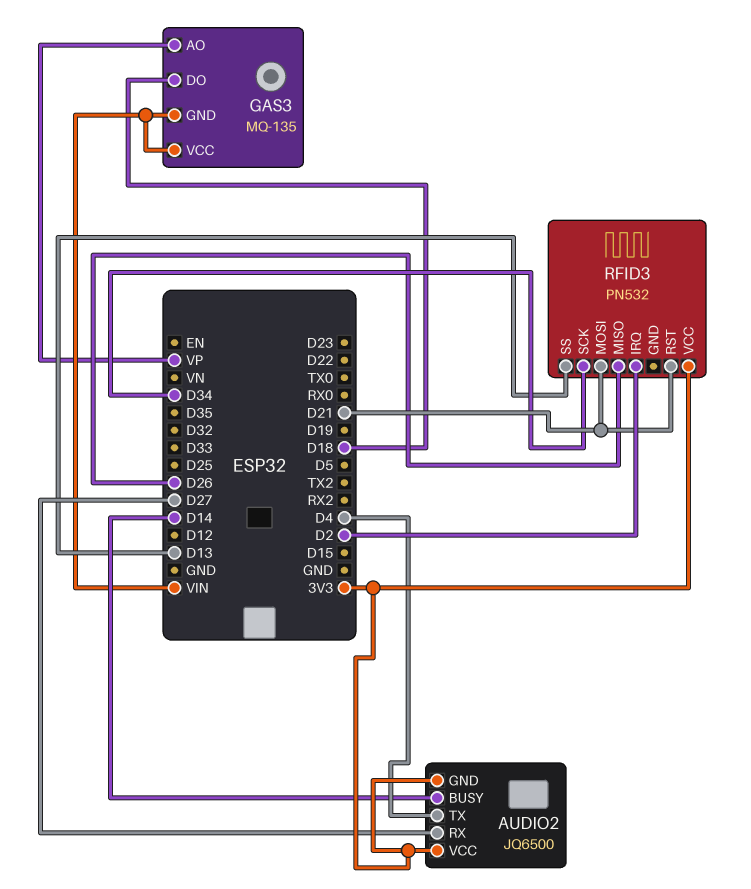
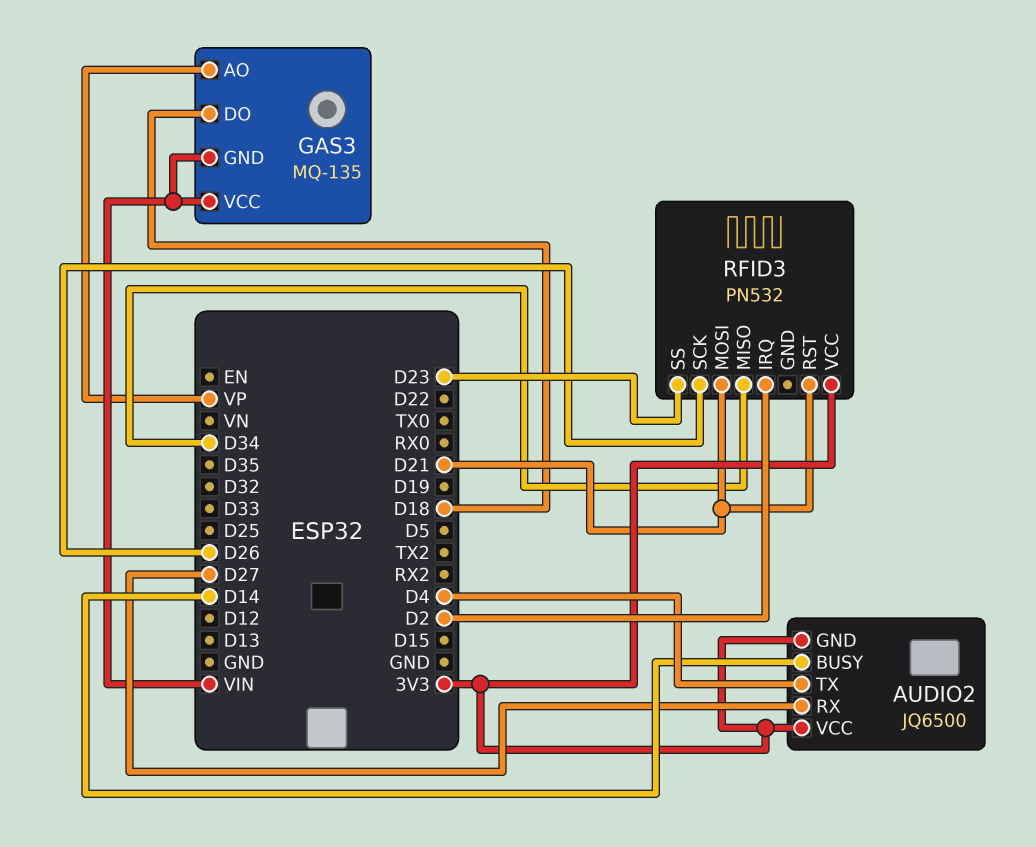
RFID3 pin MISO: D26 -> D34
RFID3 pin SCK: D34 -> D26
RFID3 pin SS: D13 -> D23

